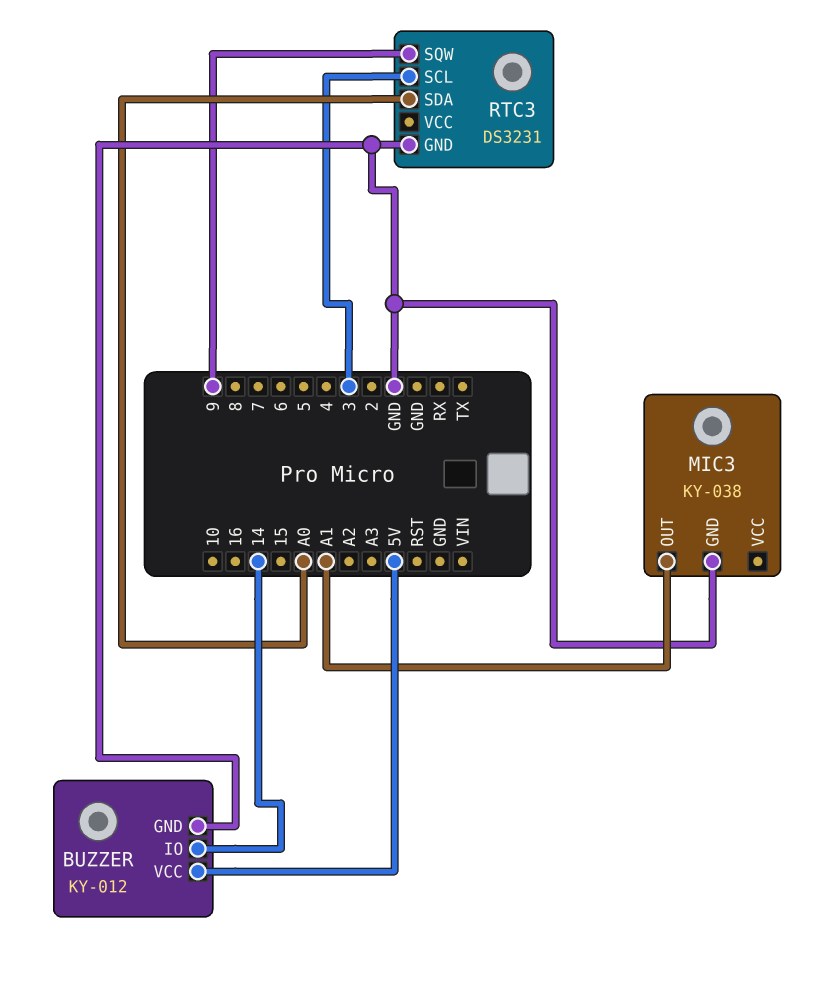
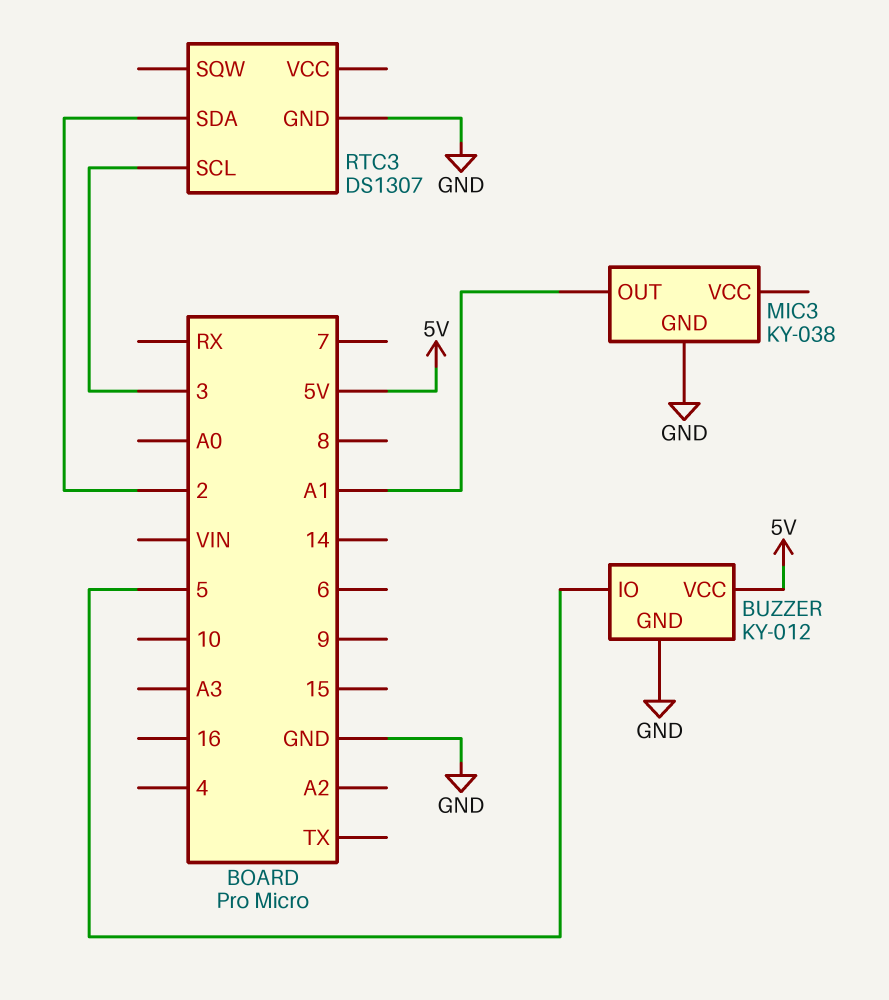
BUZZER pin IO: 14 -> 5
RTC3: DS3231 -> DS1307
RTC3 pin SDA: A0 -> 2
RTC3 pin SQW: 9 -> none

